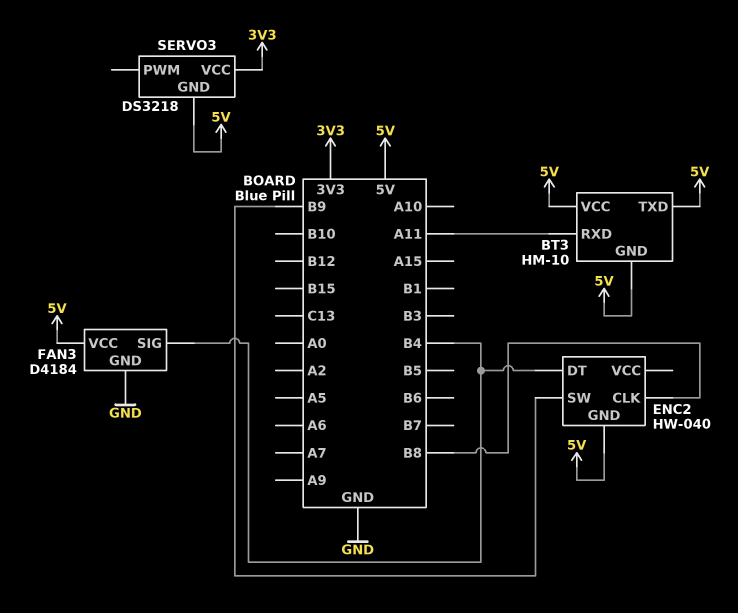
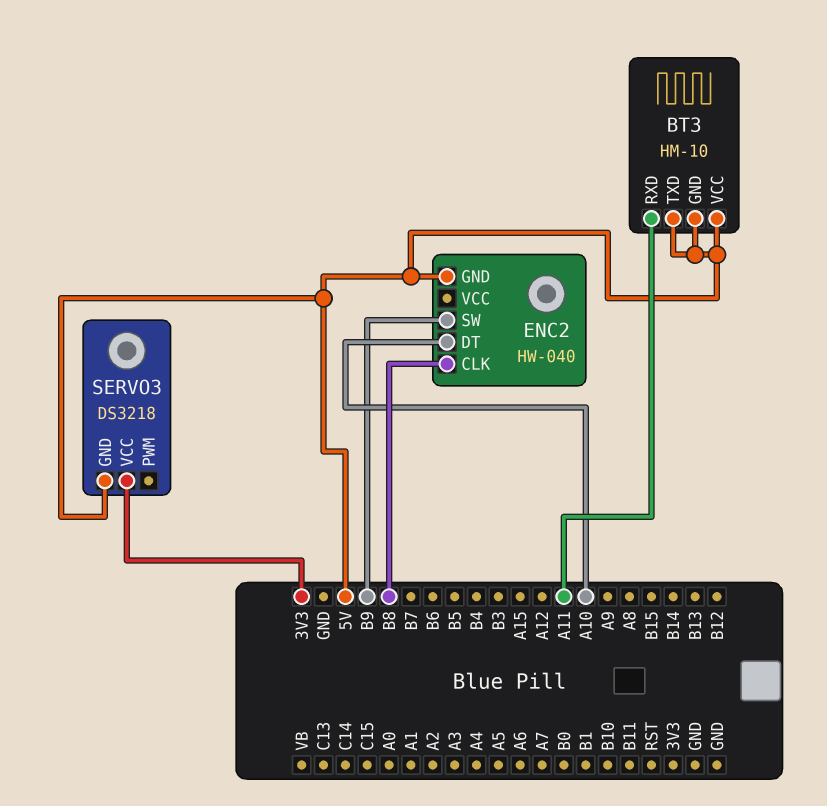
ENC2 pin DT: B4 -> A10
FAN3: D4184 -> none
FAN3 pin GND: GND -> none
FAN3 pin SIG: B4 -> none
FAN3 pin VCC: 5V -> none

